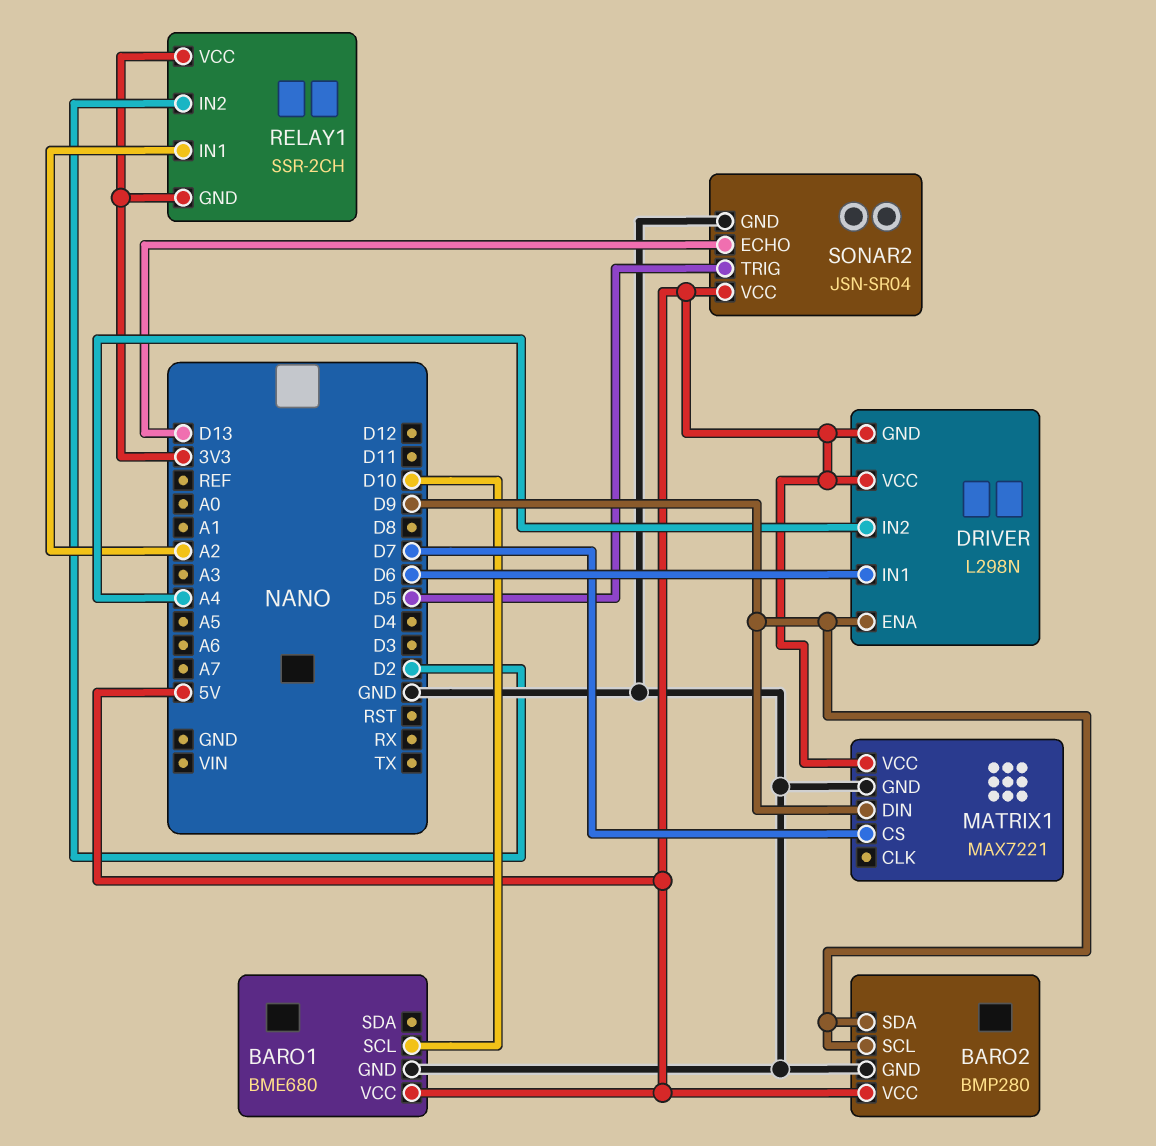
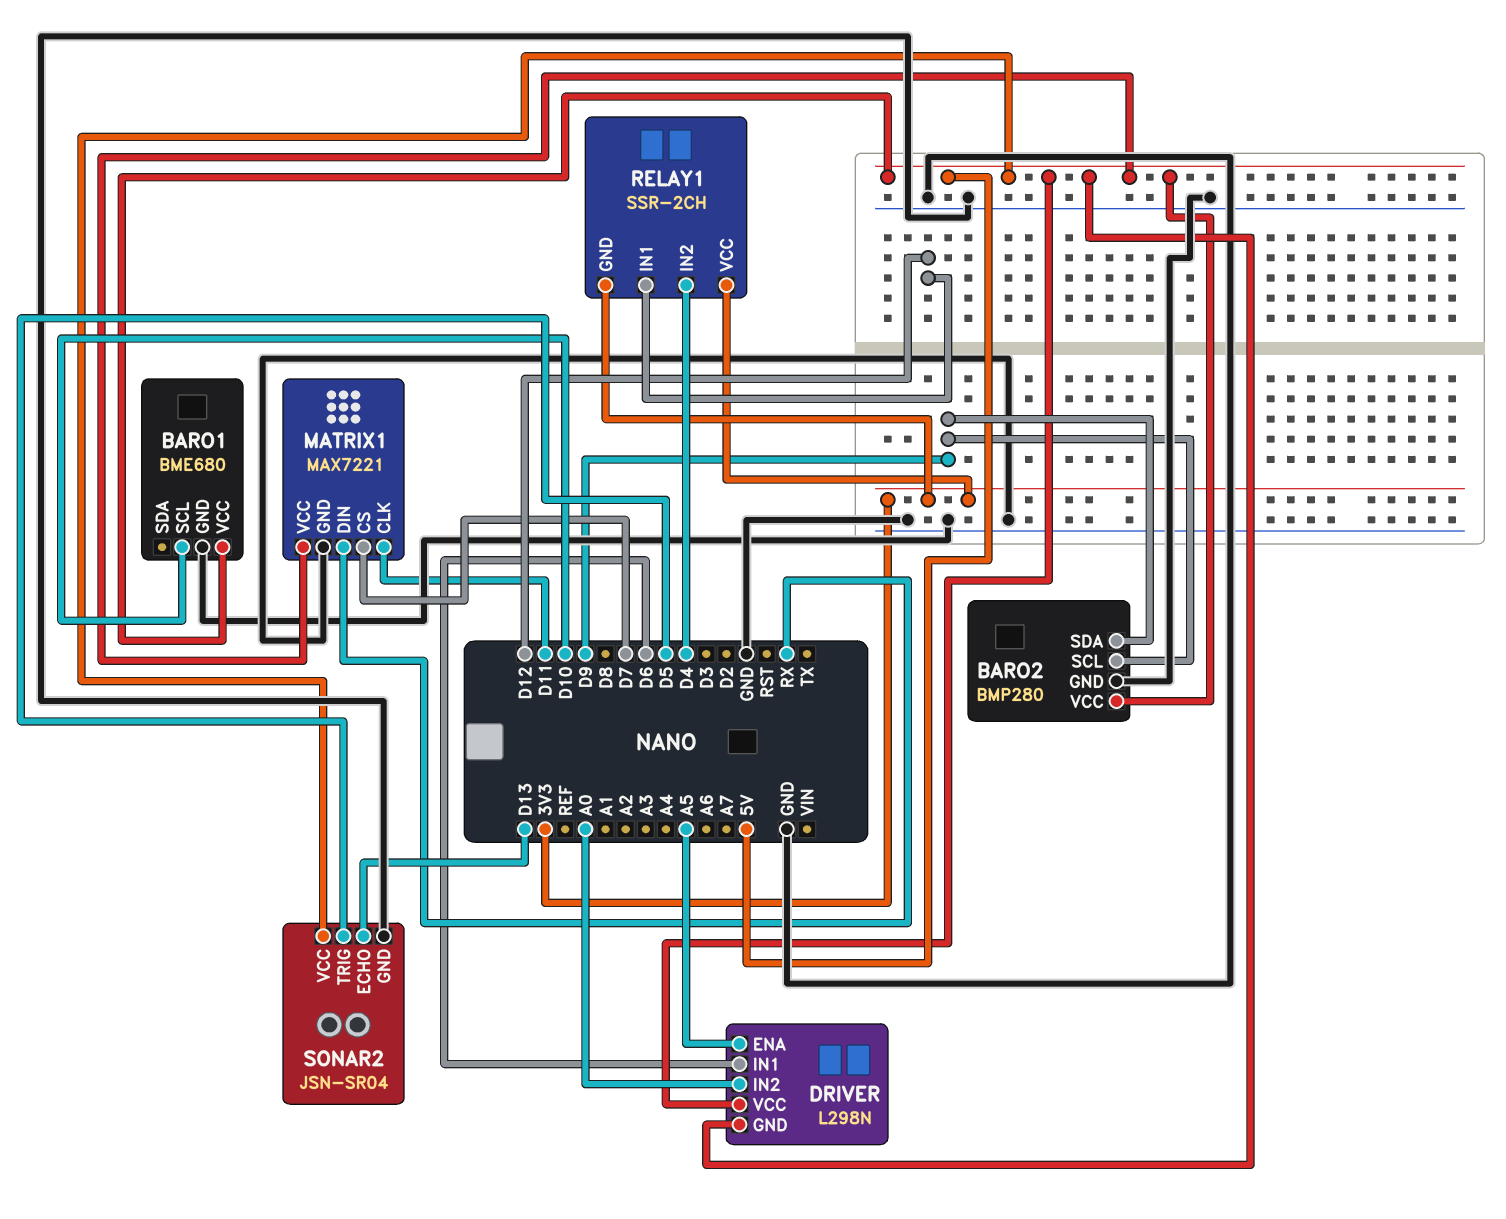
DRIVER pin ENA: D9 -> A5
DRIVER pin IN2: A4 -> A0
MATRIX1 pin CLK: none -> D11
MATRIX1 pin DIN: D9 -> RX
RELAY1 pin IN1: A2 -> D12
RELAY1 pin IN2: D2 -> D4

